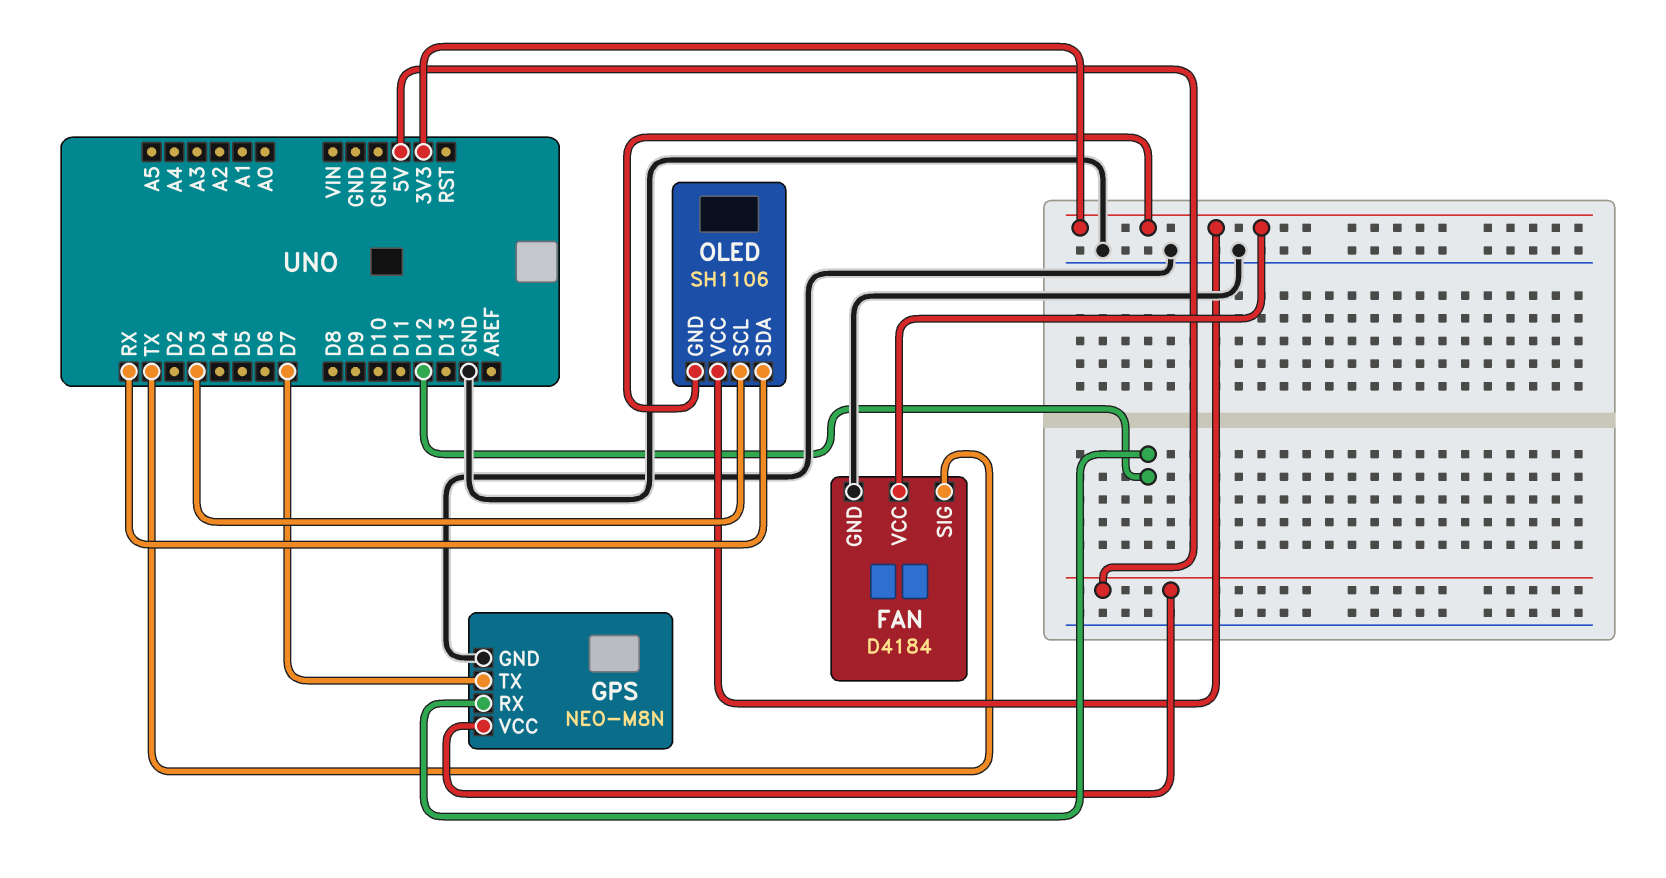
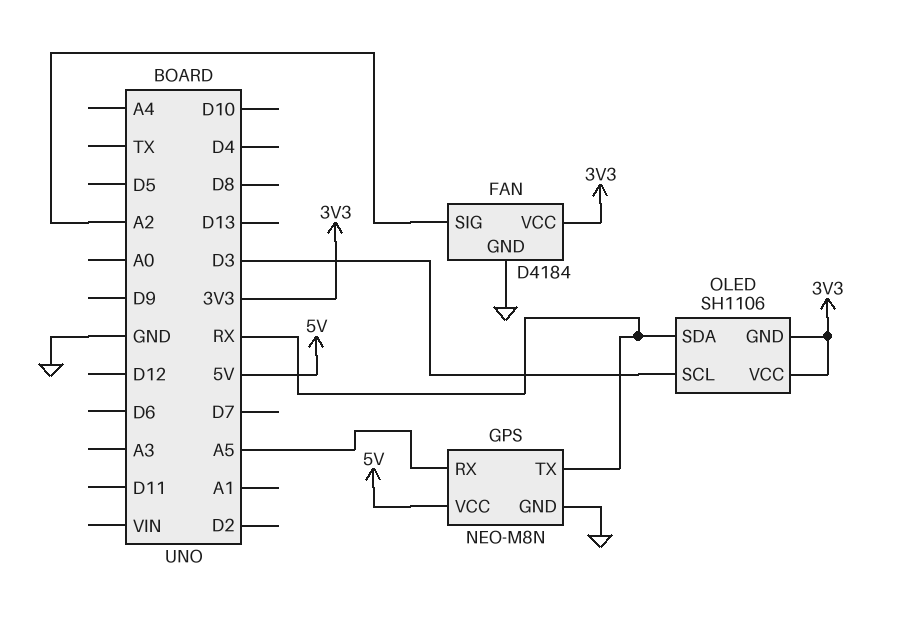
FAN pin SIG: TX -> A2
GPS pin RX: D12 -> A5
GPS pin TX: D7 -> RX

